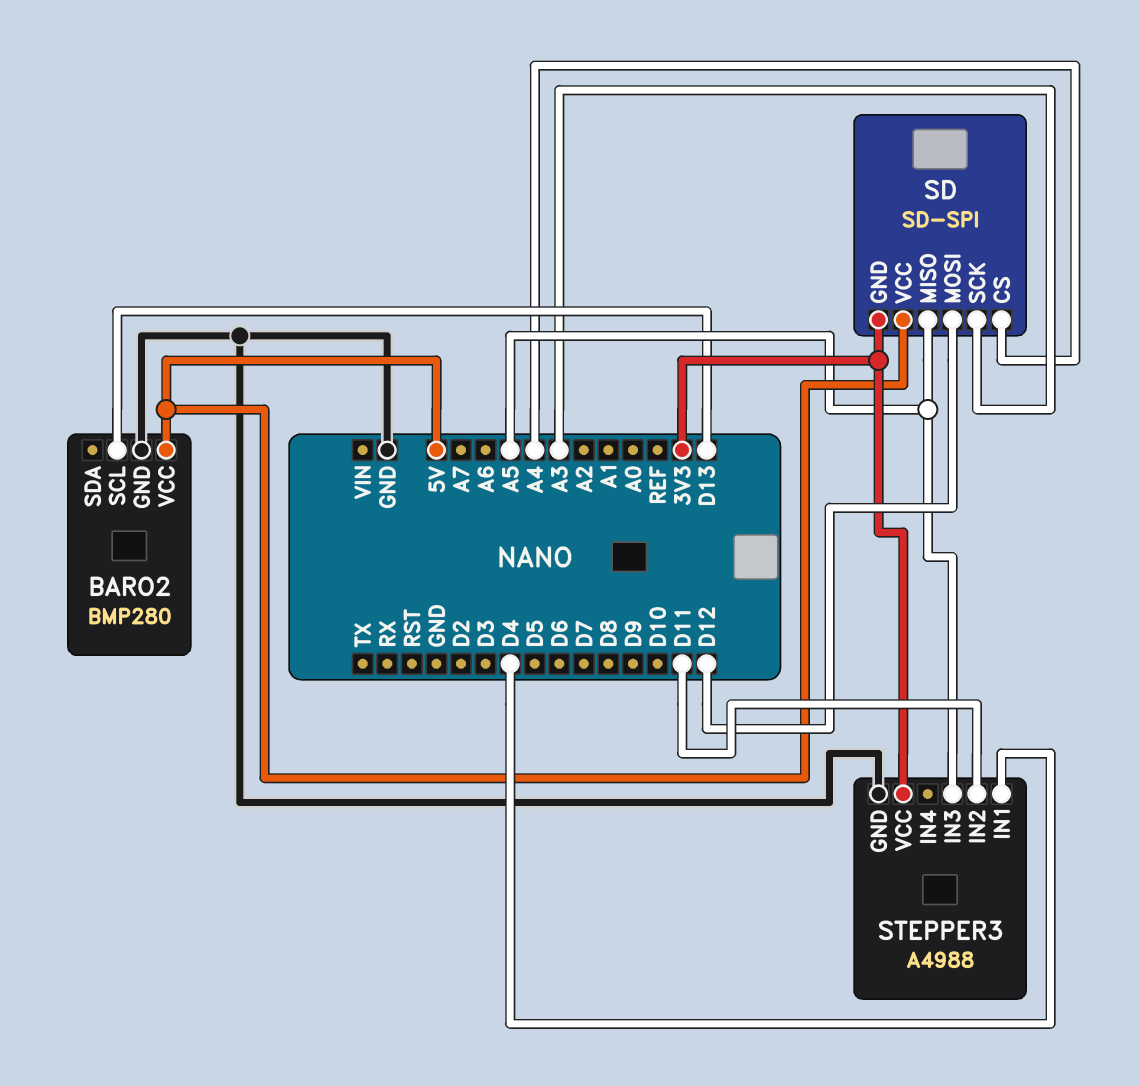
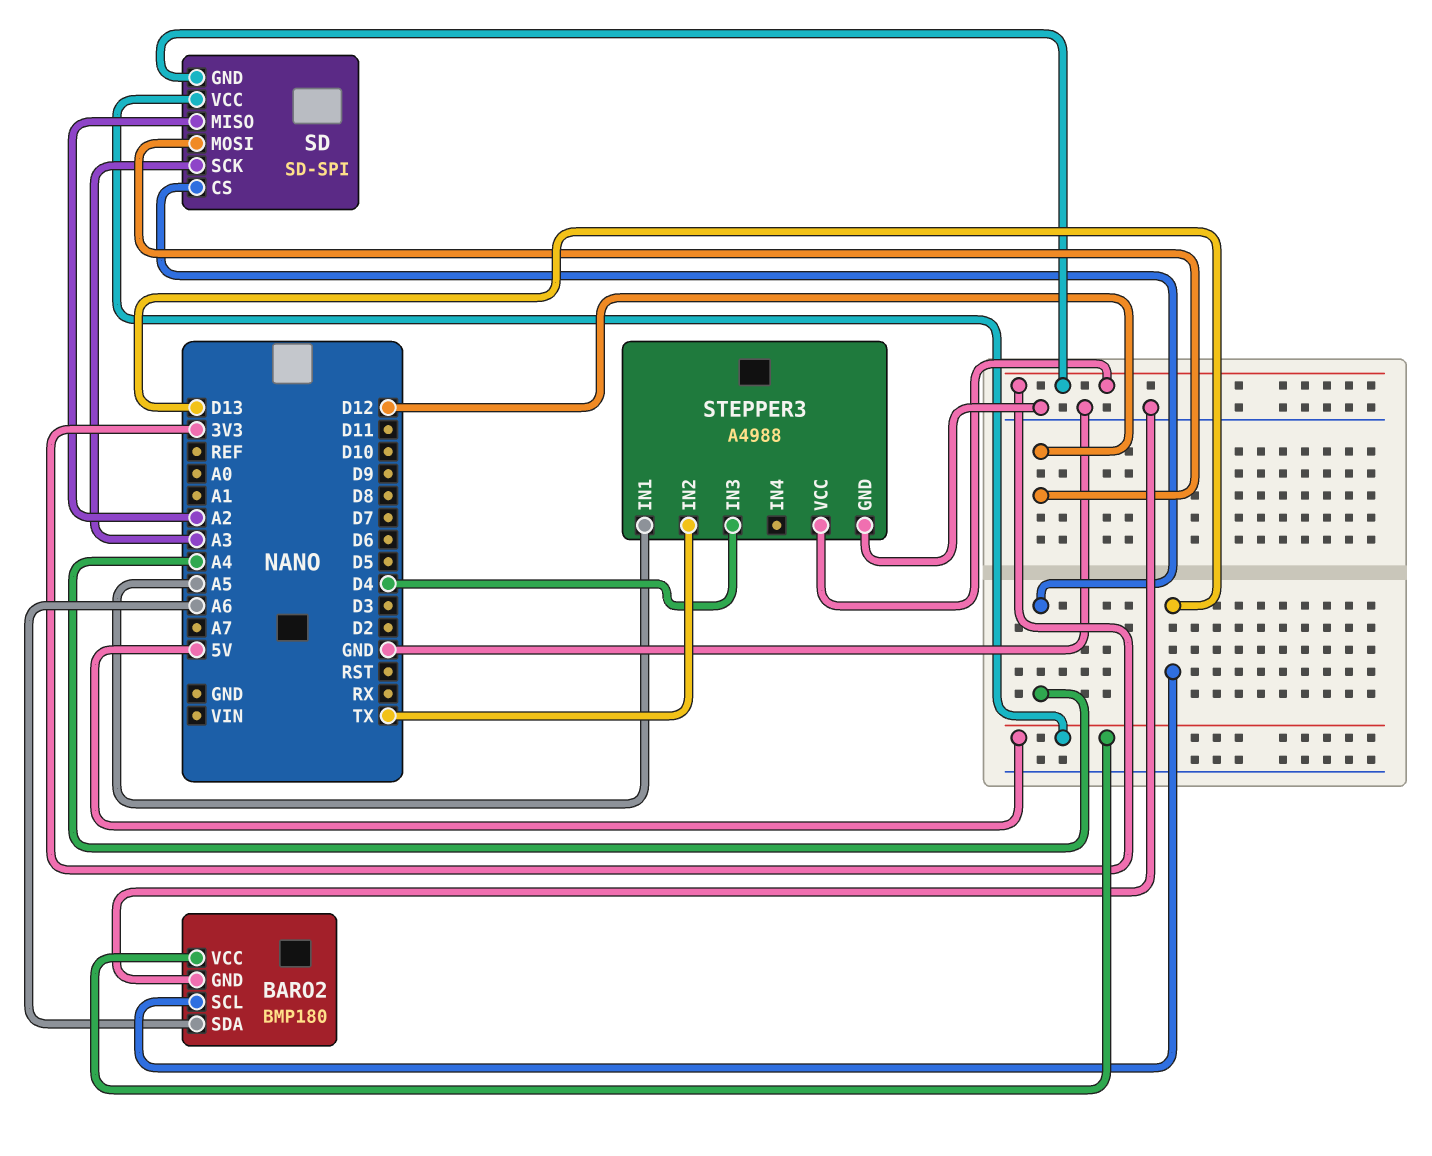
BARO2: BMP280 -> BMP180
BARO2 pin SDA: none -> A6
SD pin MISO: A5 -> A2
STEPPER3 pin IN1: D4 -> A5
STEPPER3 pin IN2: D11 -> TX
STEPPER3 pin IN3: A5 -> D4

